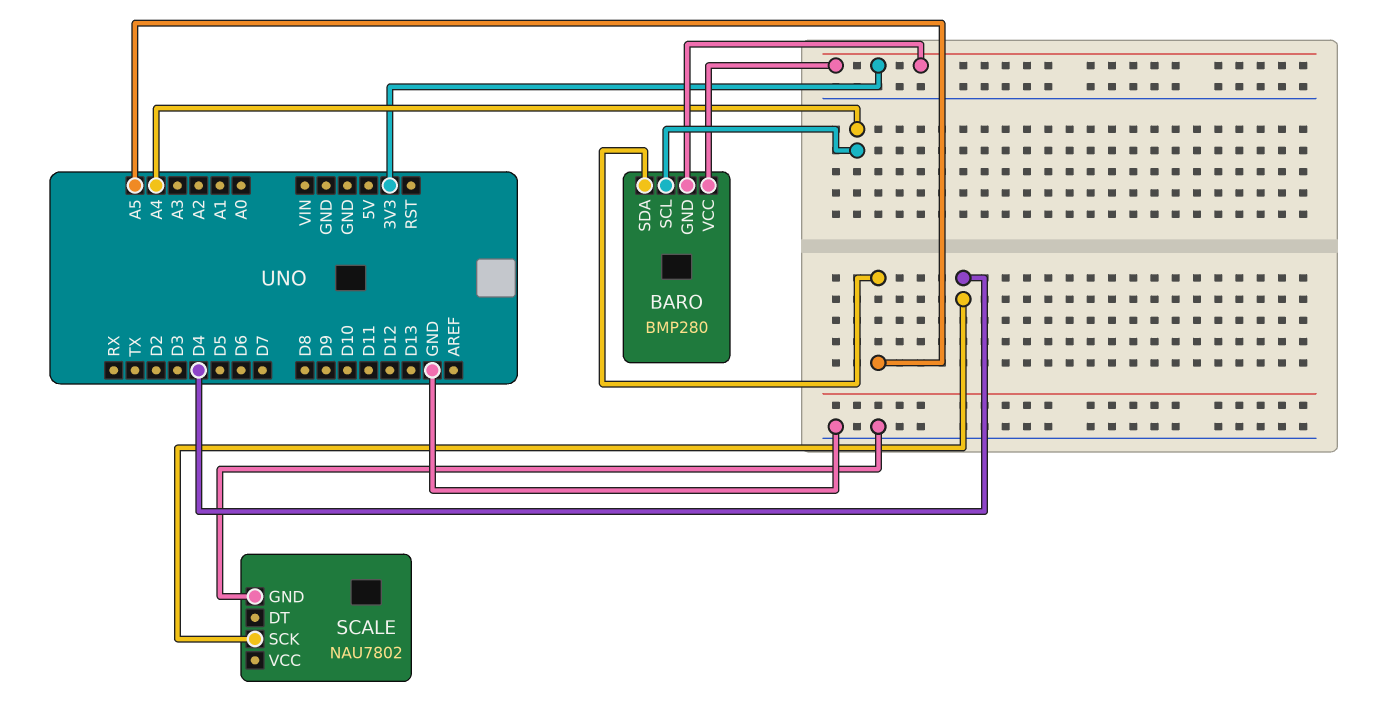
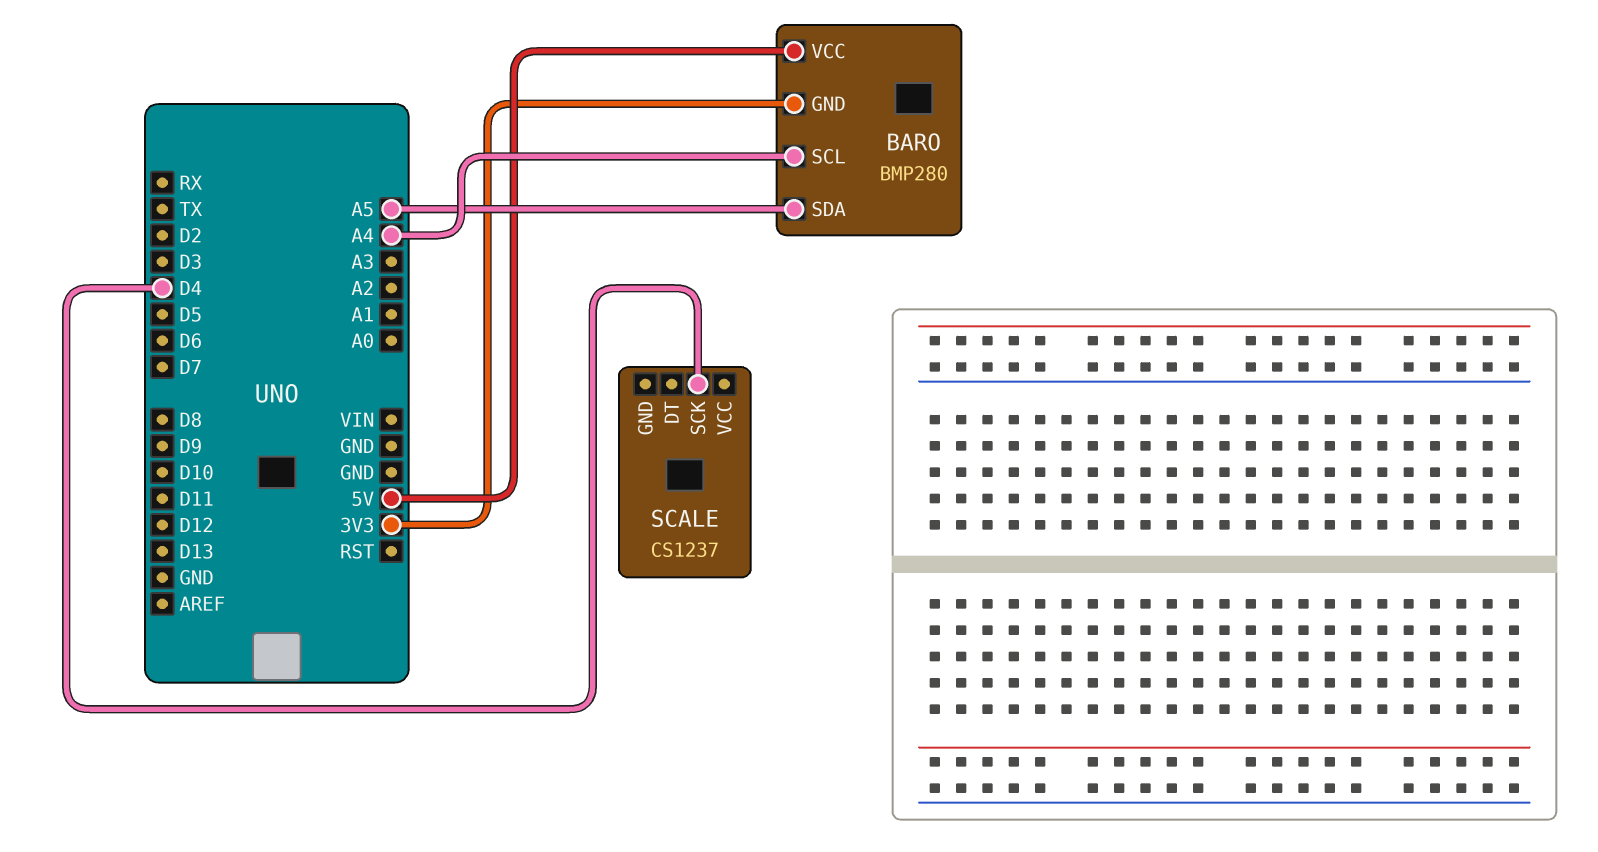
BARO pin VCC: 3V3 -> 5V
SCALE: NAU7802 -> CS1237
SCALE pin GND: GND -> none

